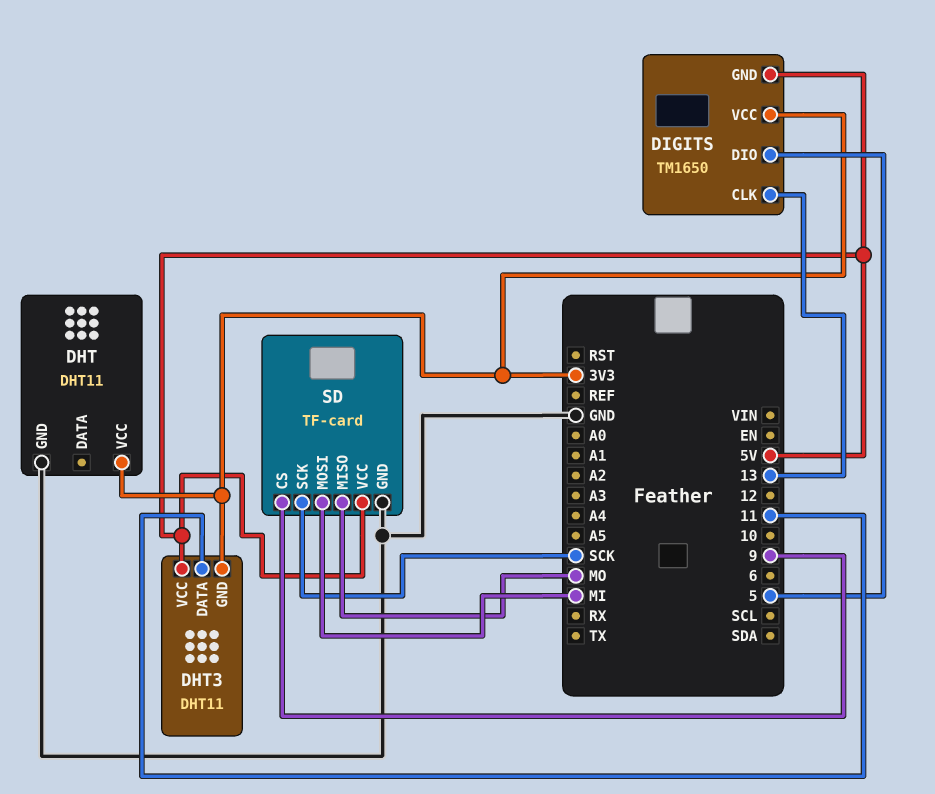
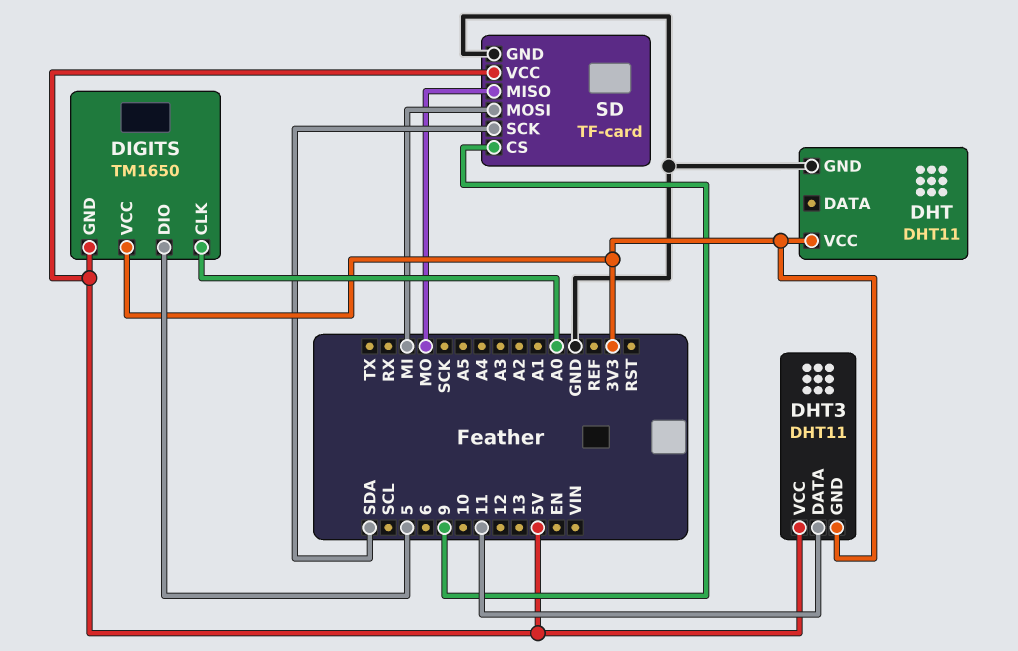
DIGITS pin CLK: 13 -> A0
SD pin SCK: SCK -> SDA

